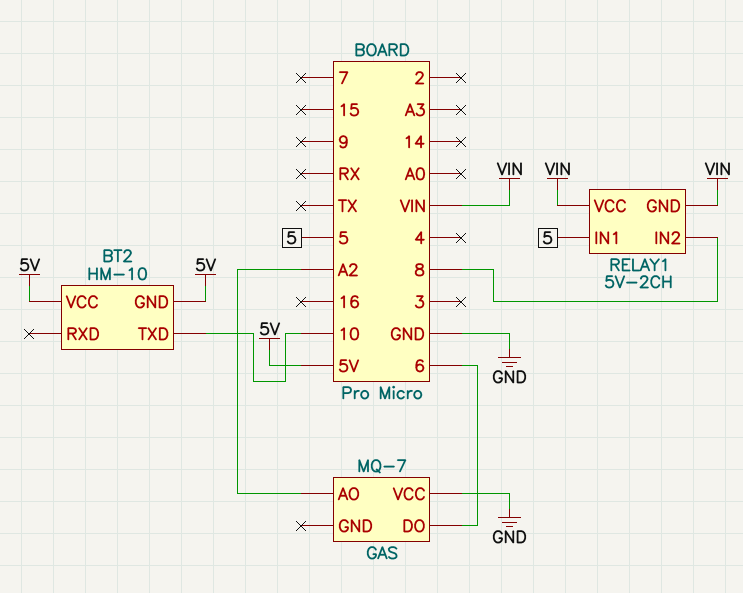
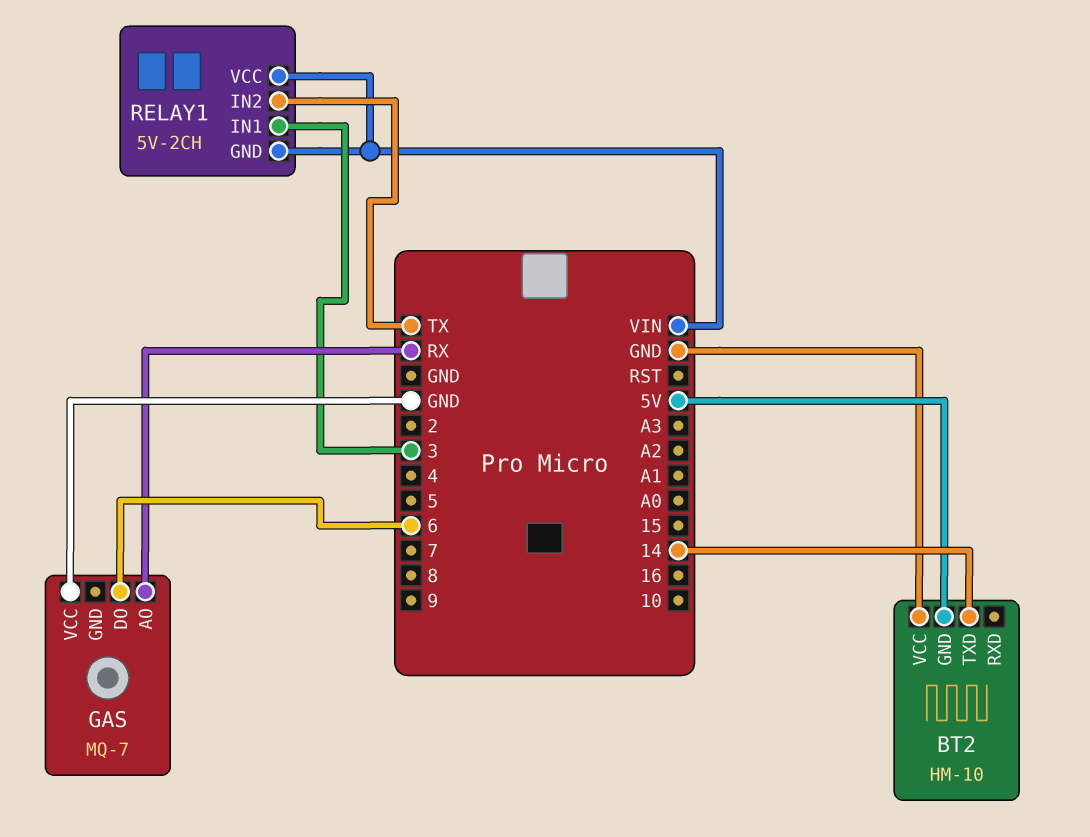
BT2 pin TXD: 10 -> 14
BT2 pin VCC: 5V -> GND
GAS pin AO: A2 -> RX
RELAY1 pin IN1: 5 -> 3
RELAY1 pin IN2: 8 -> TX

